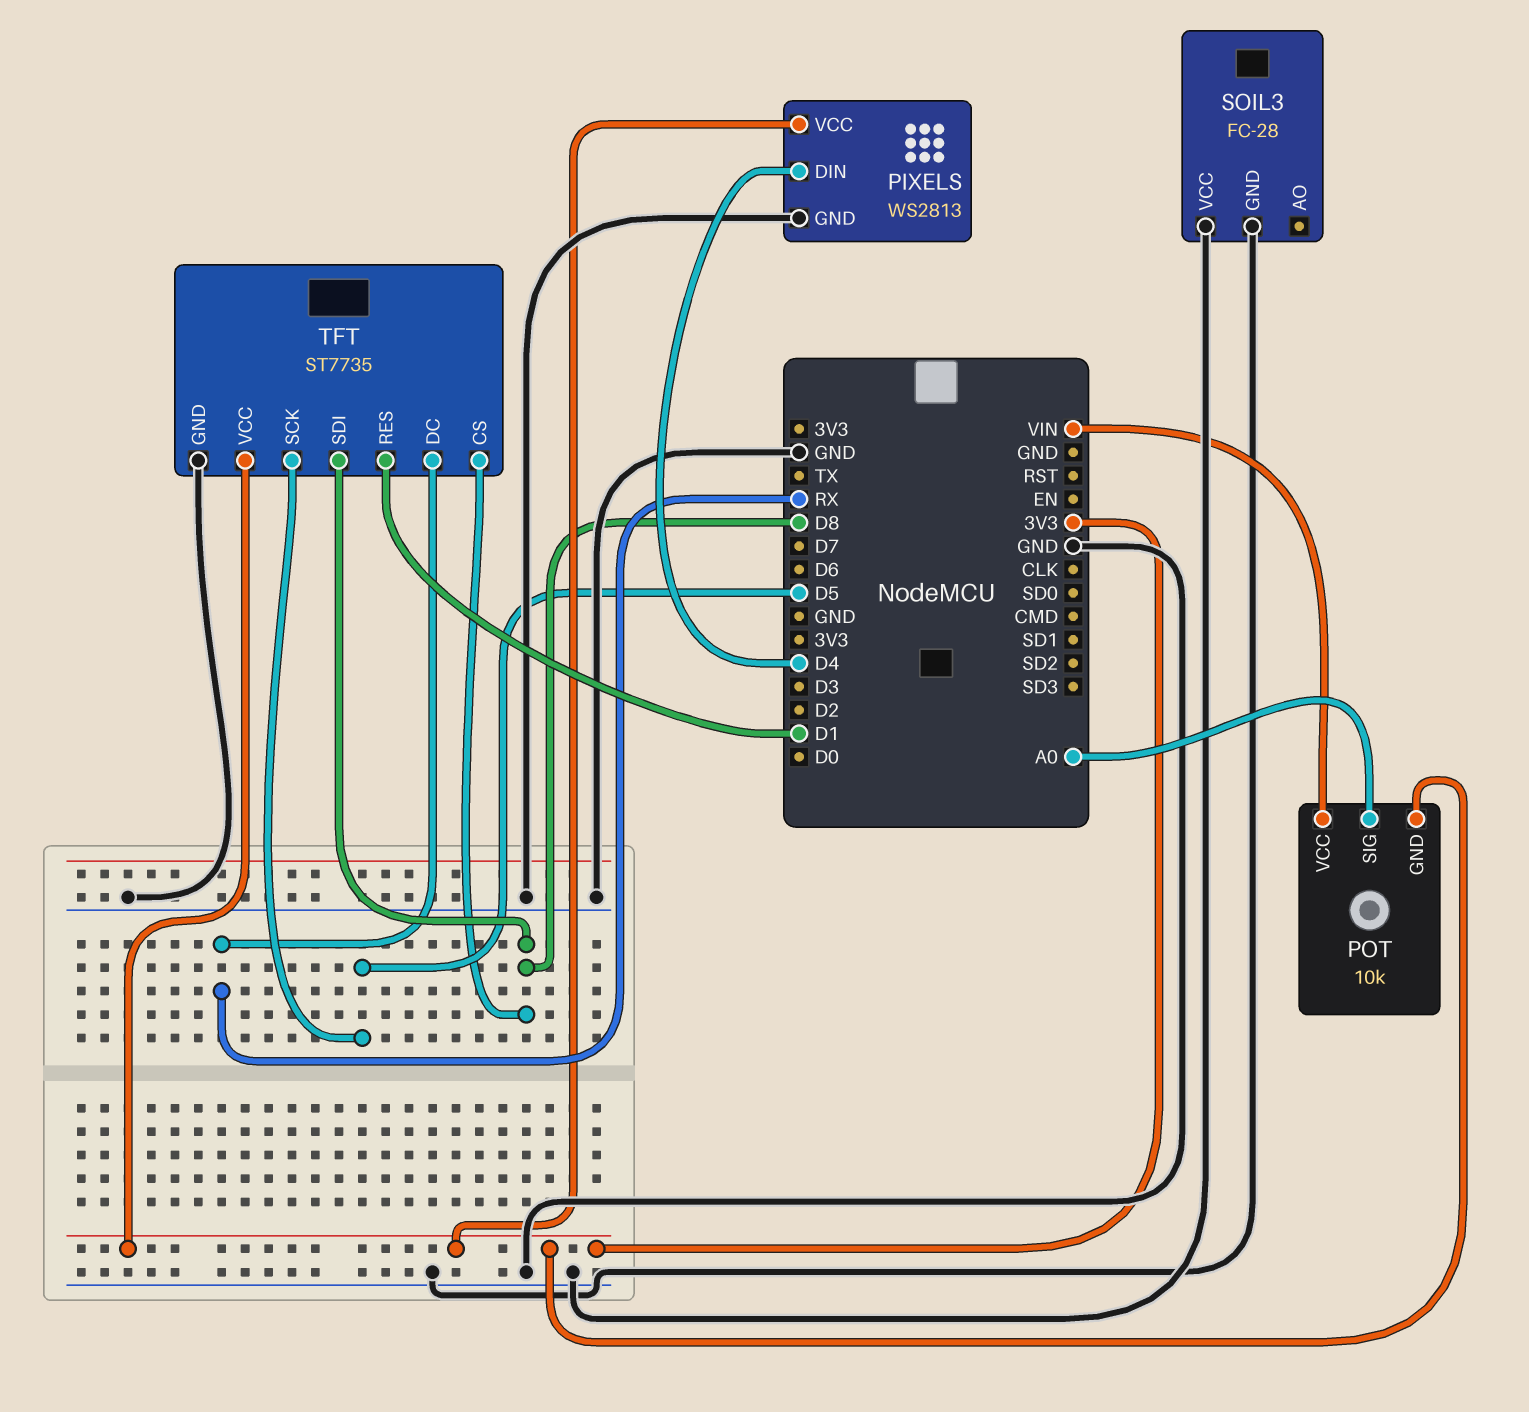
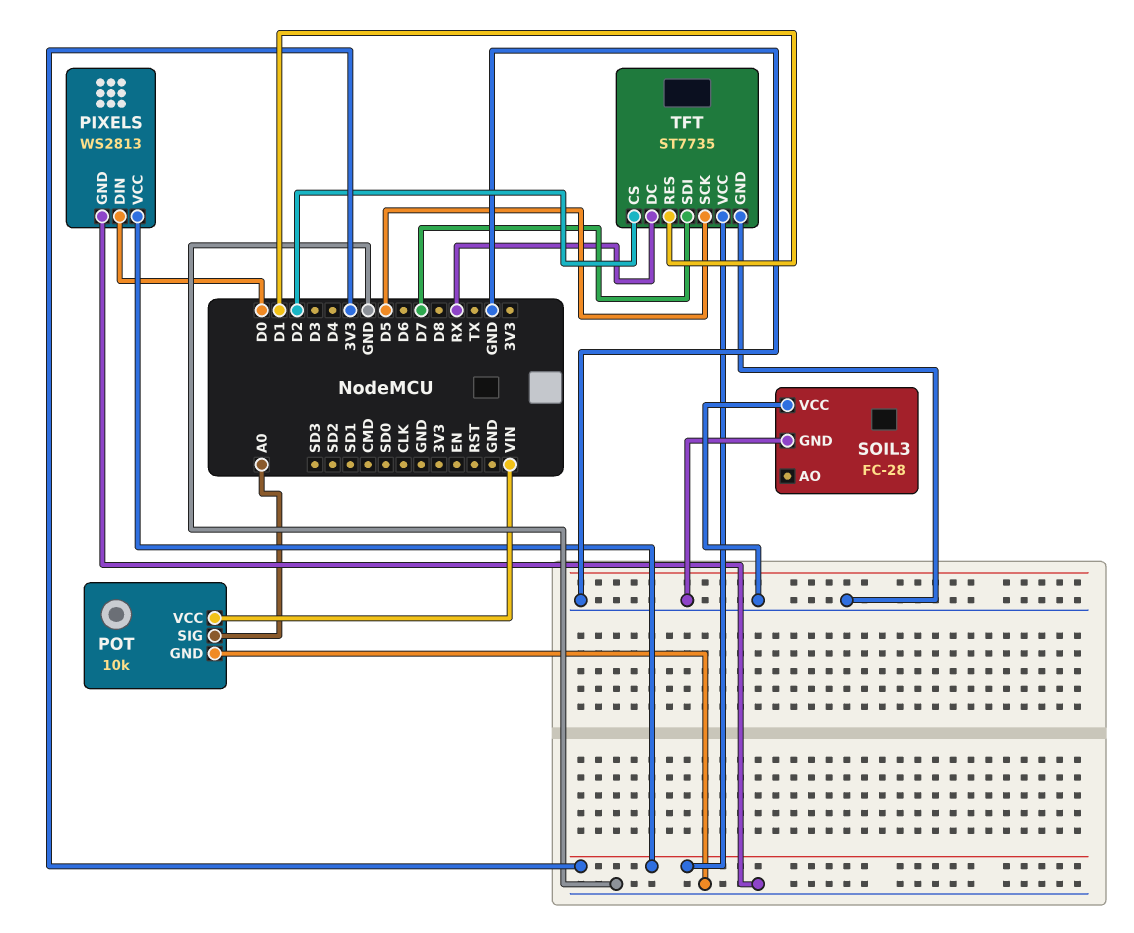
PIXELS pin DIN: D4 -> D0
POT pin GND: 3V3 -> GND
TFT pin CS: D8 -> D2
TFT pin SDI: D8 -> D7

